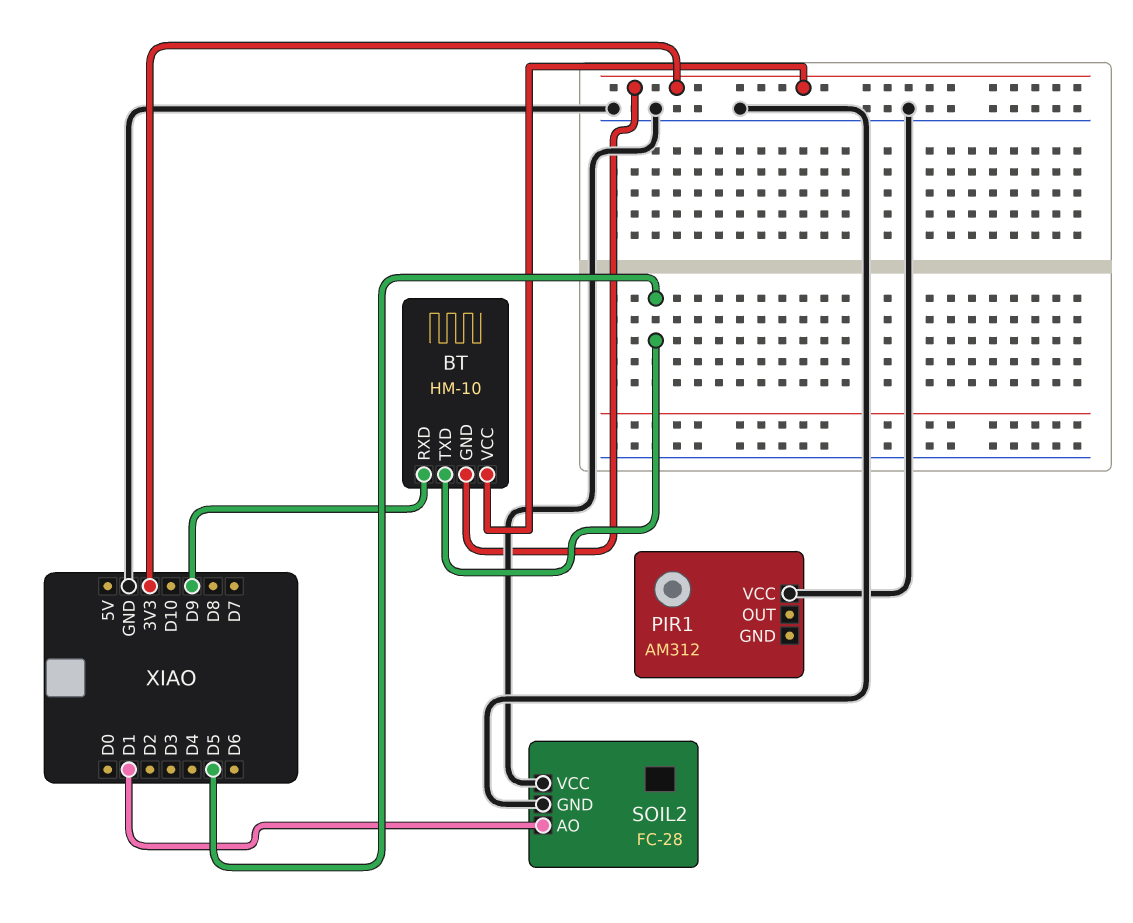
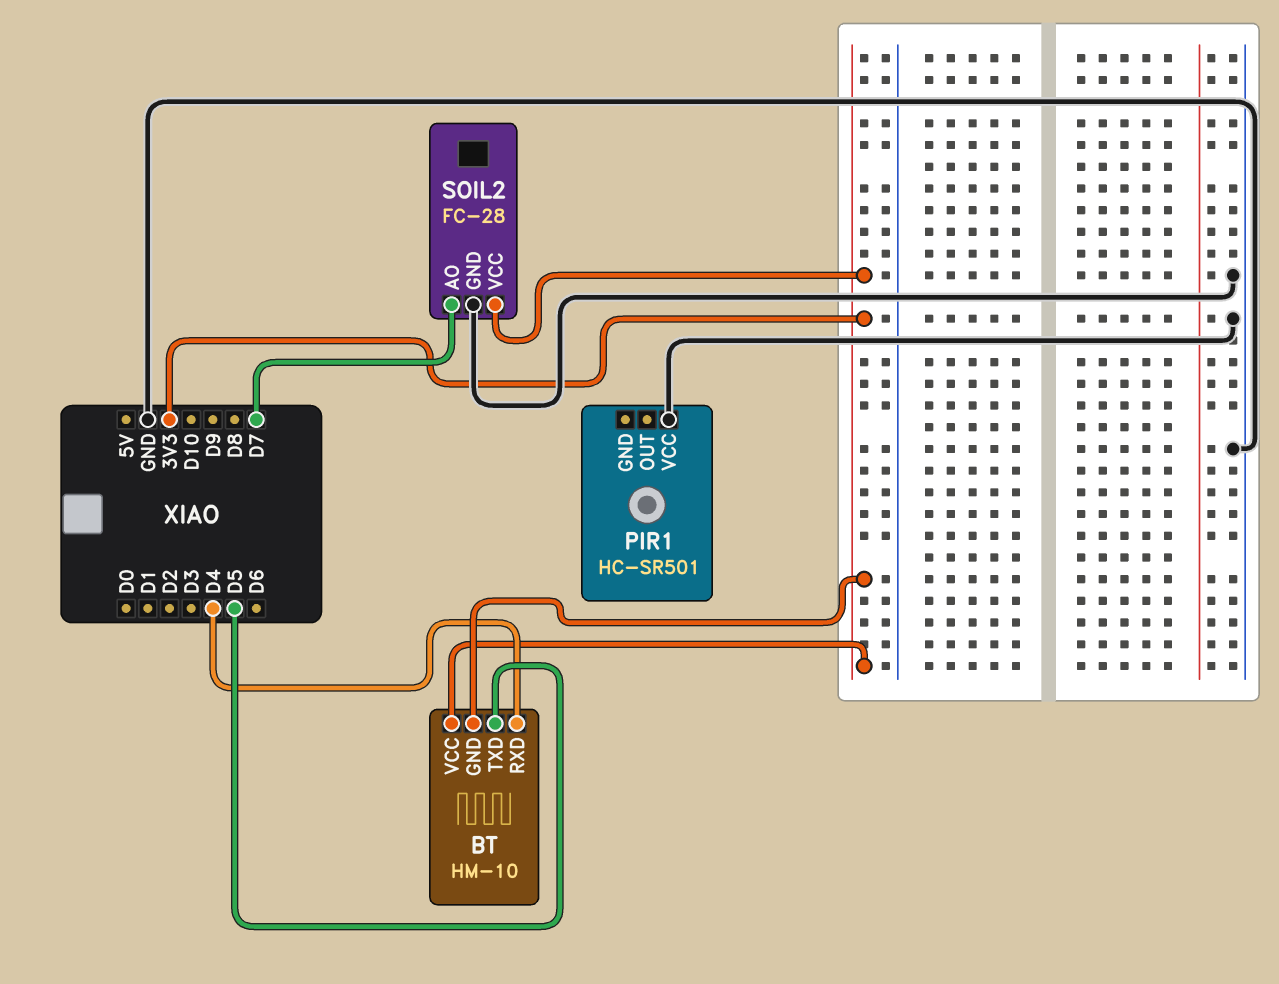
BT pin RXD: D9 -> D4
PIR1: AM312 -> HC-SR501
SOIL2 pin AO: D1 -> D7
SOIL2 pin VCC: GND -> 3V3

